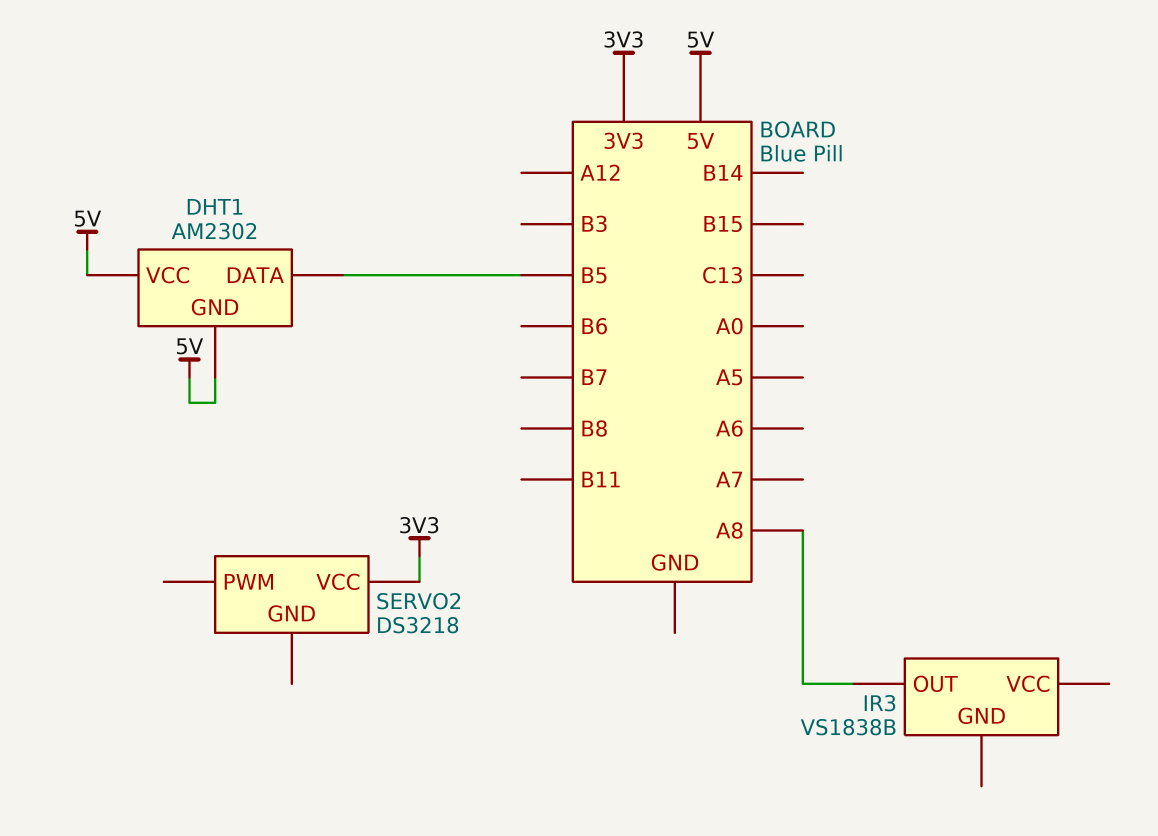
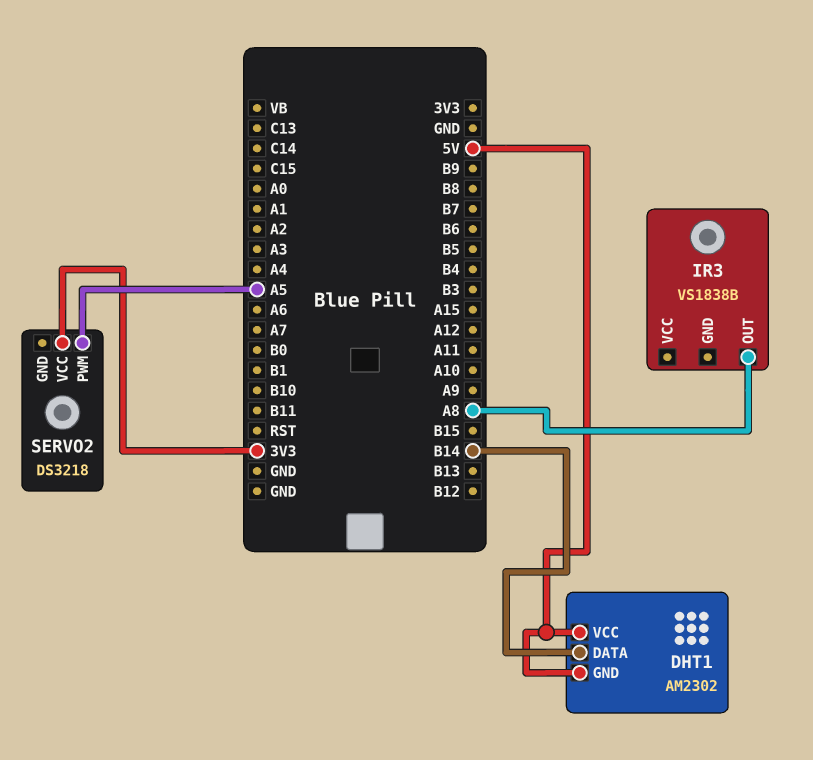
DHT1 pin DATA: B5 -> B14
SERVO2 pin PWM: none -> A5

